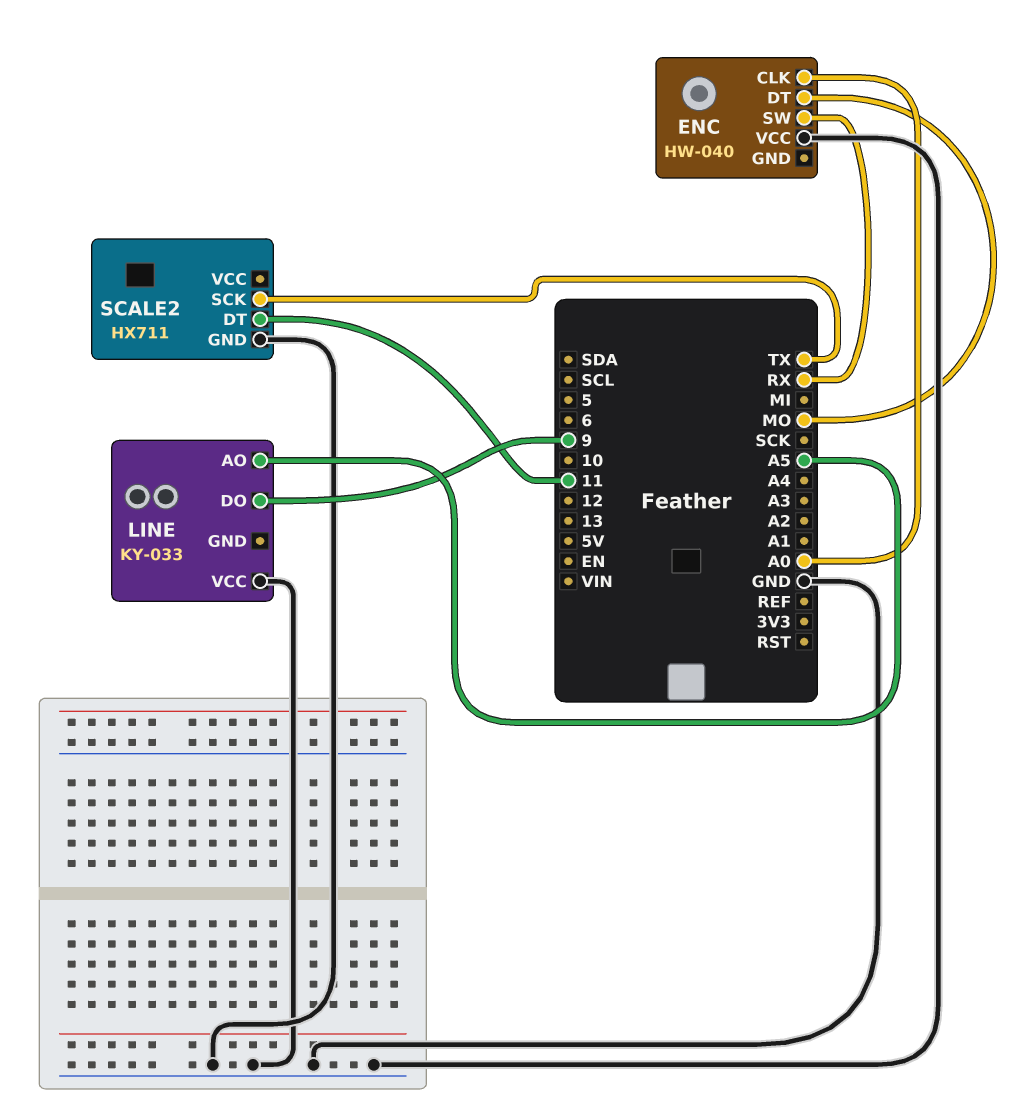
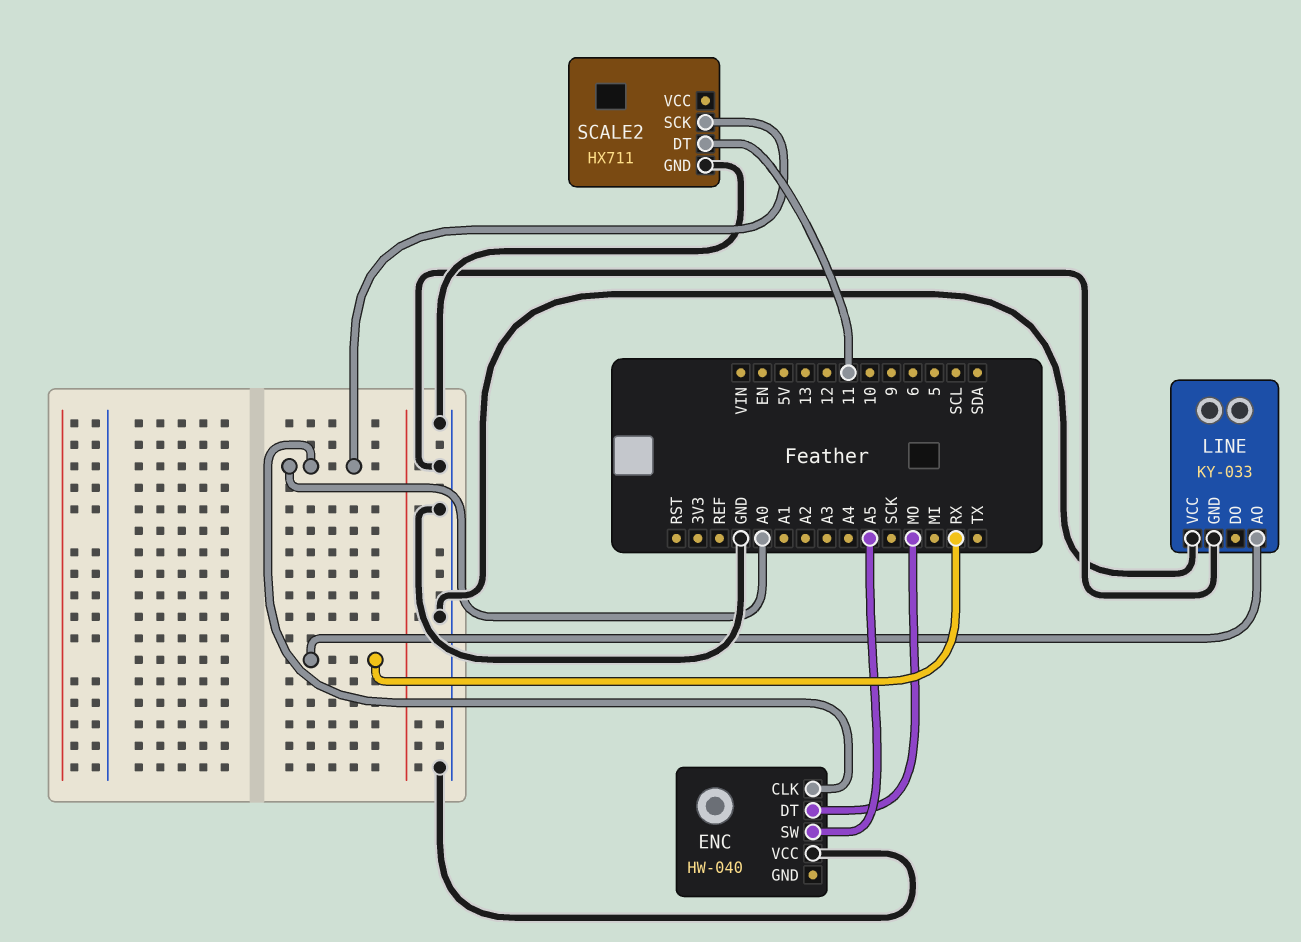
ENC pin SW: RX -> A5
LINE pin AO: A5 -> RX
LINE pin DO: 9 -> none
LINE pin GND: none -> GND
SCALE2 pin SCK: TX -> A0

